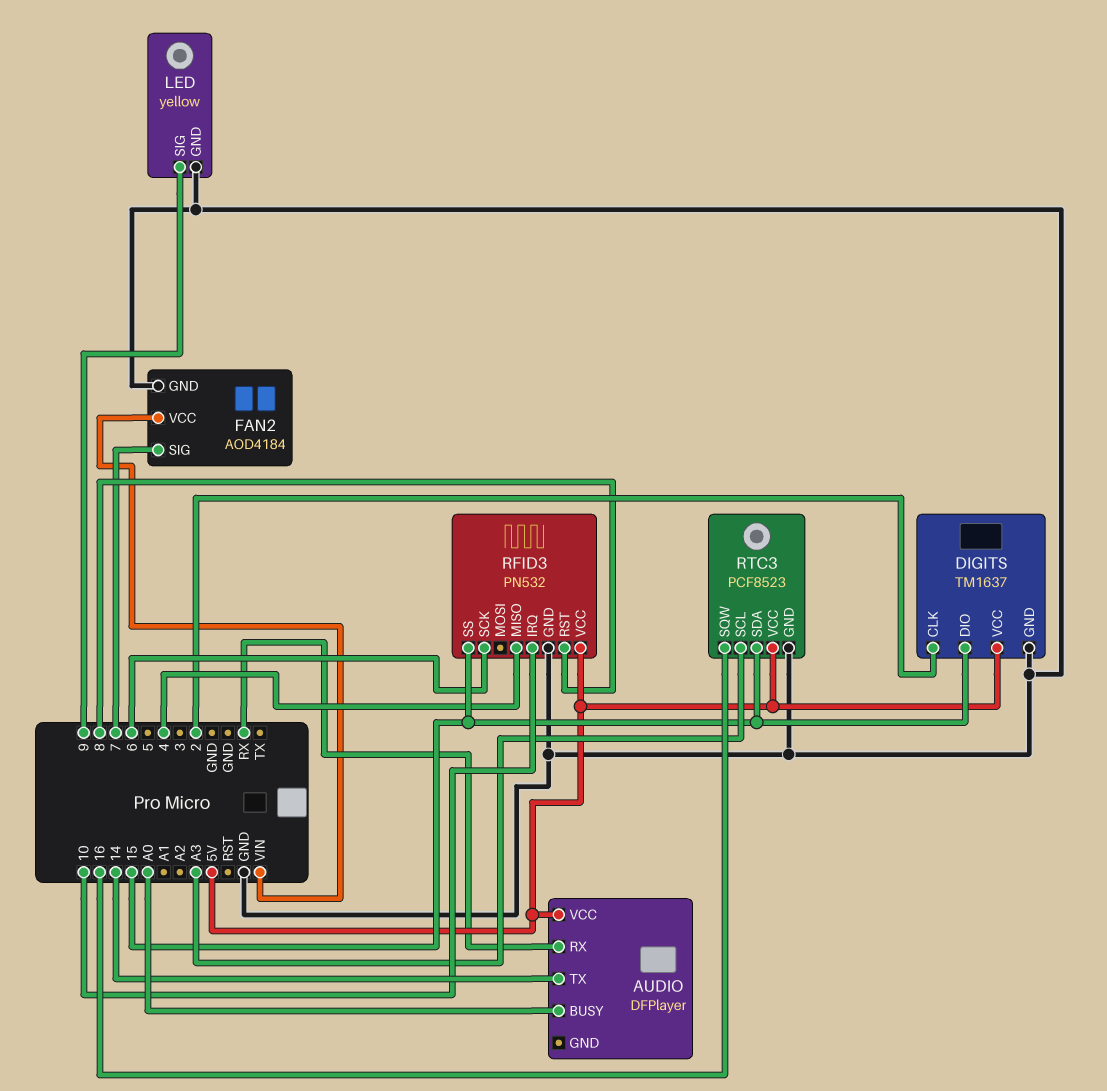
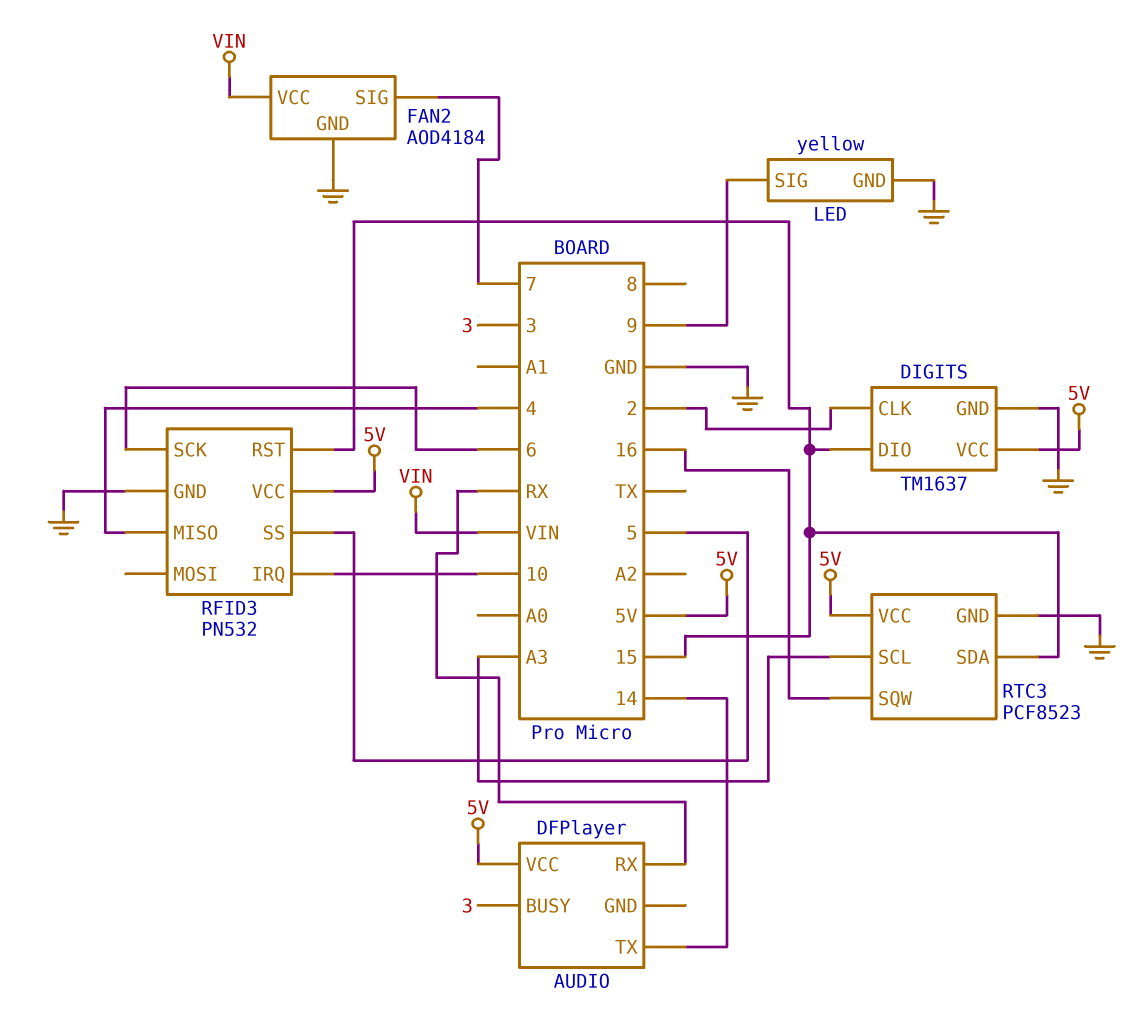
AUDIO pin BUSY: A0 -> 3
RFID3 pin RST: 8 -> 15
RFID3 pin SS: 15 -> 5

